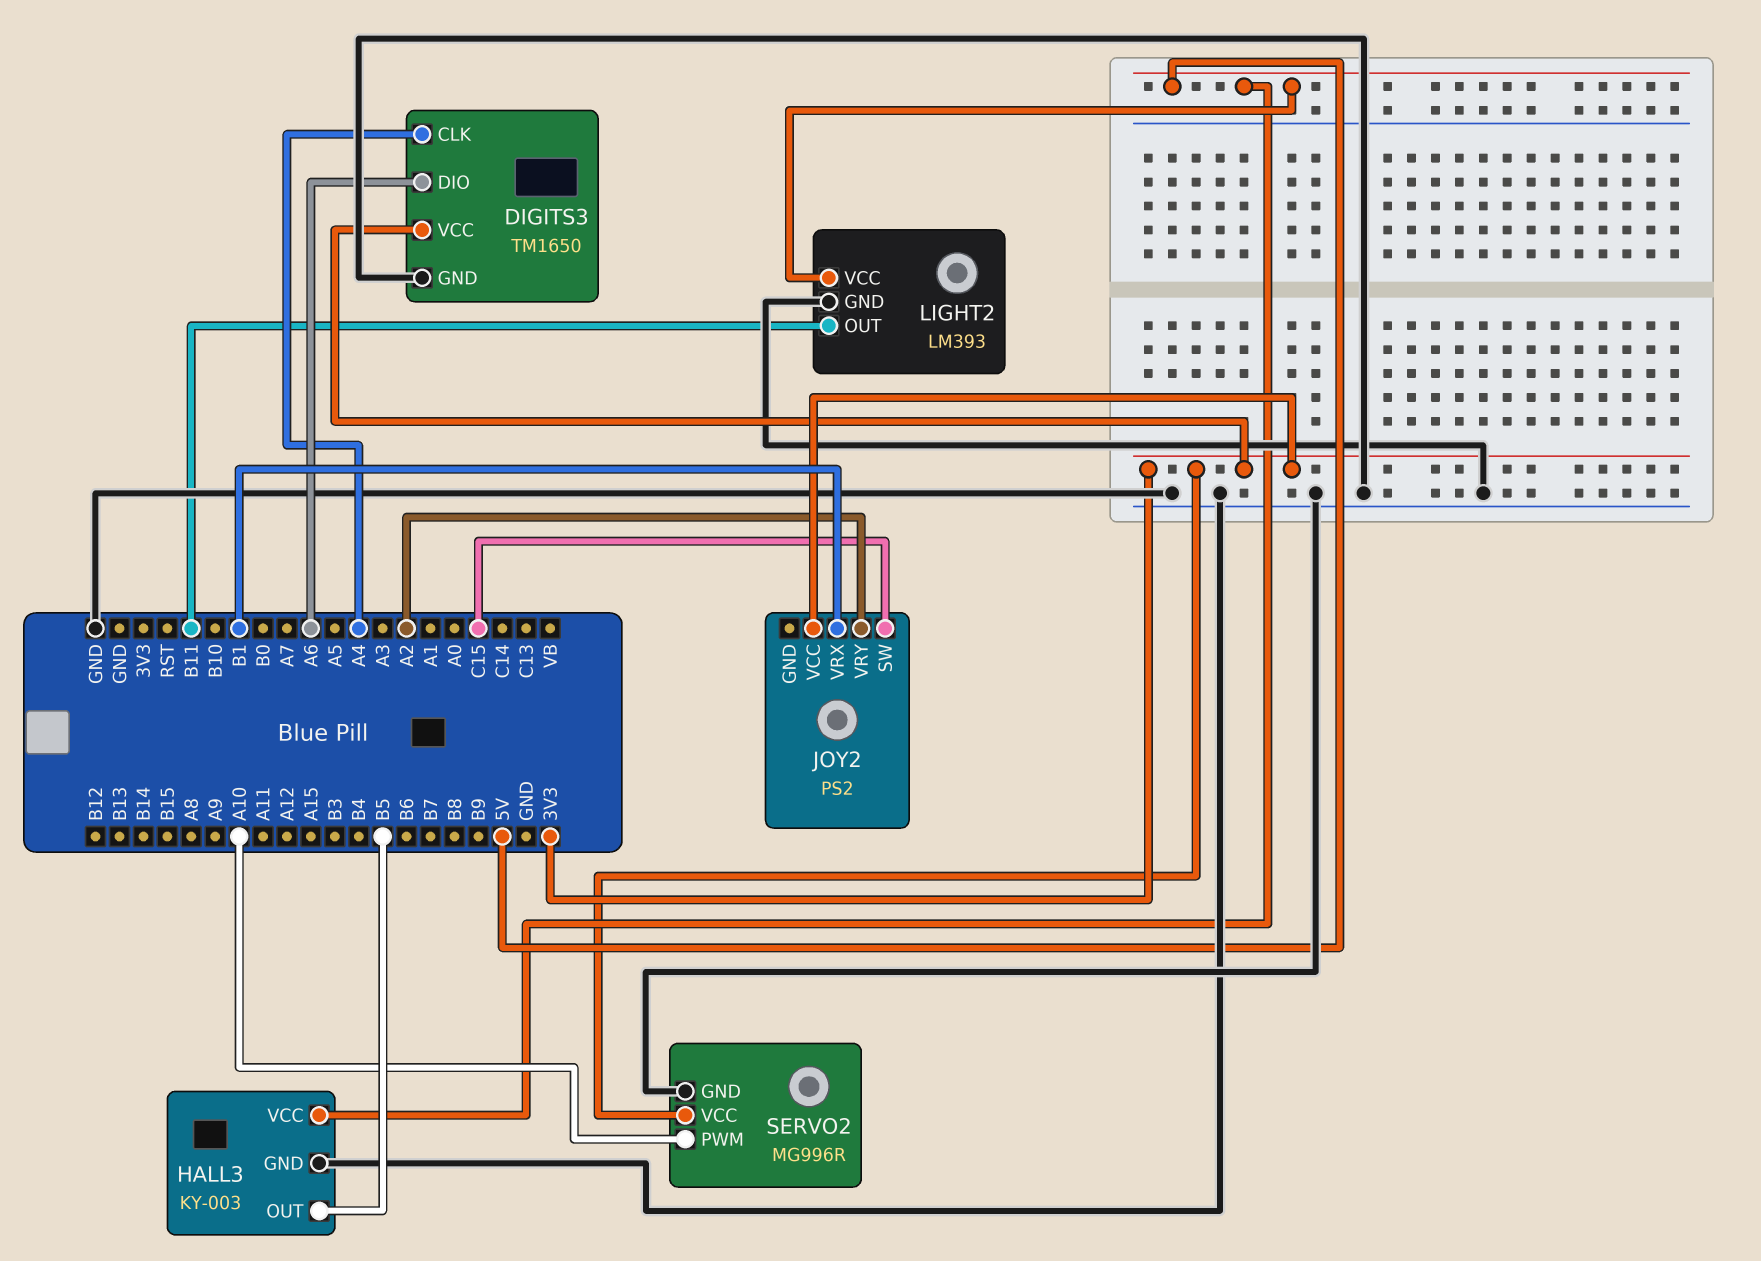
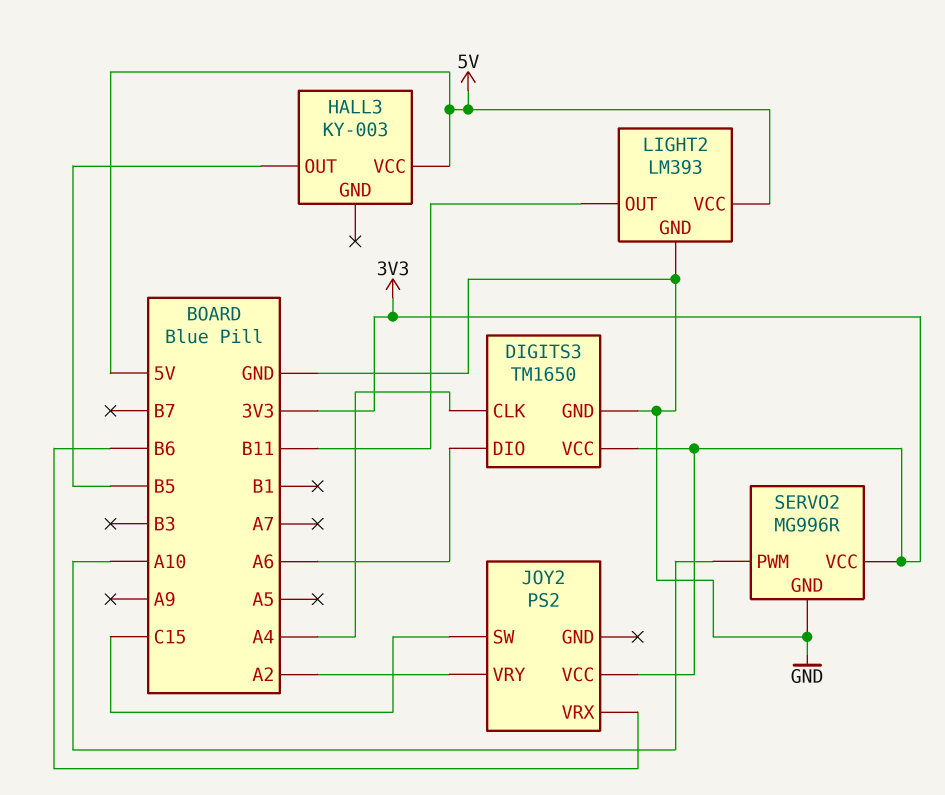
HALL3 pin GND: GND -> none
JOY2 pin VRX: B1 -> B6

